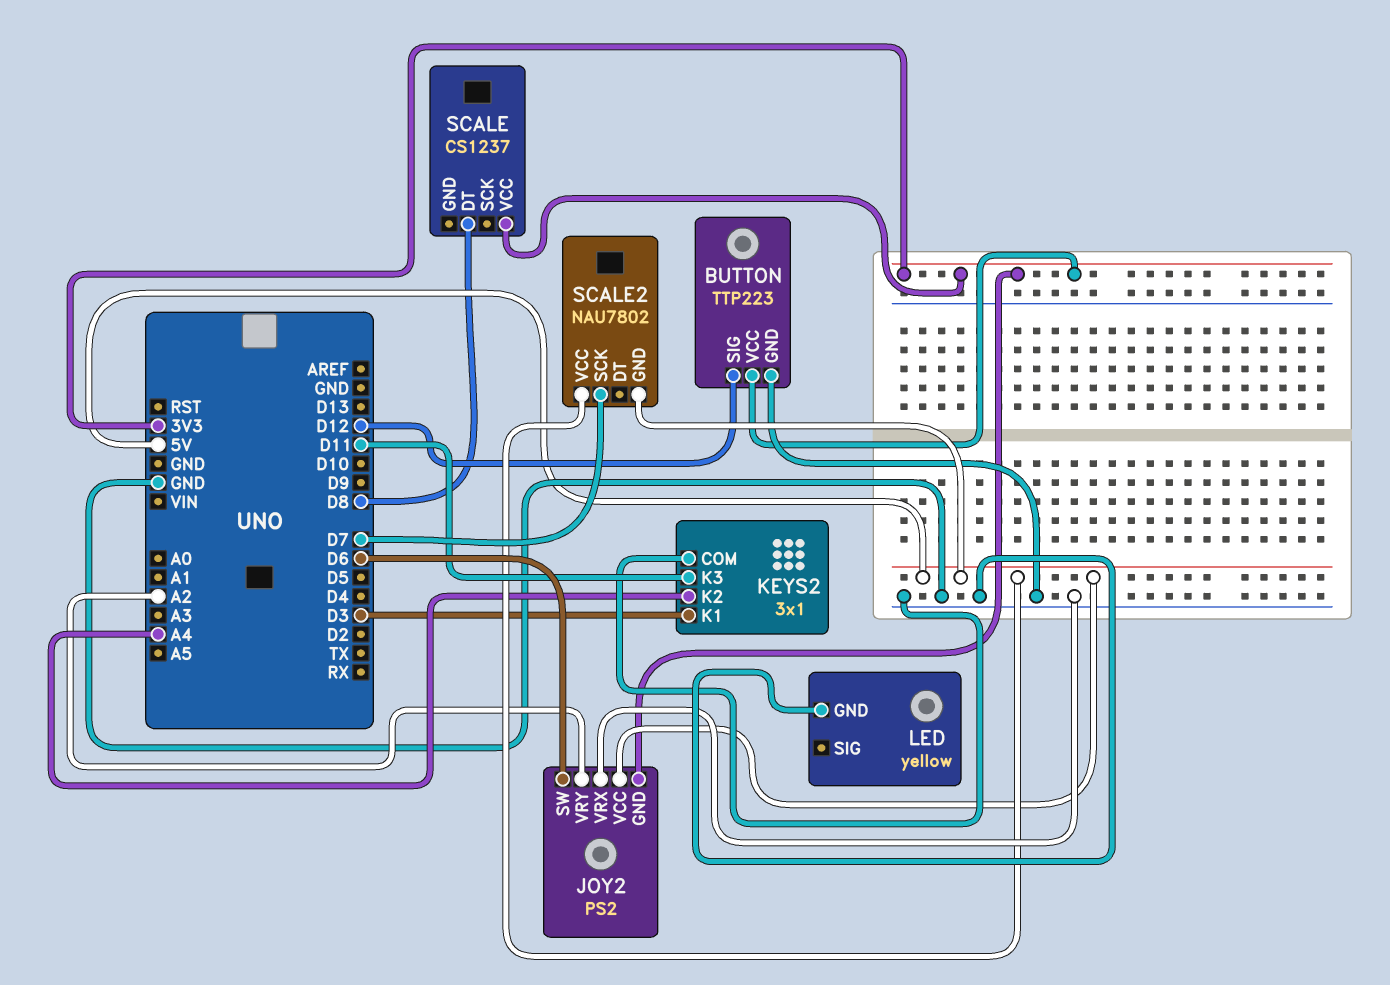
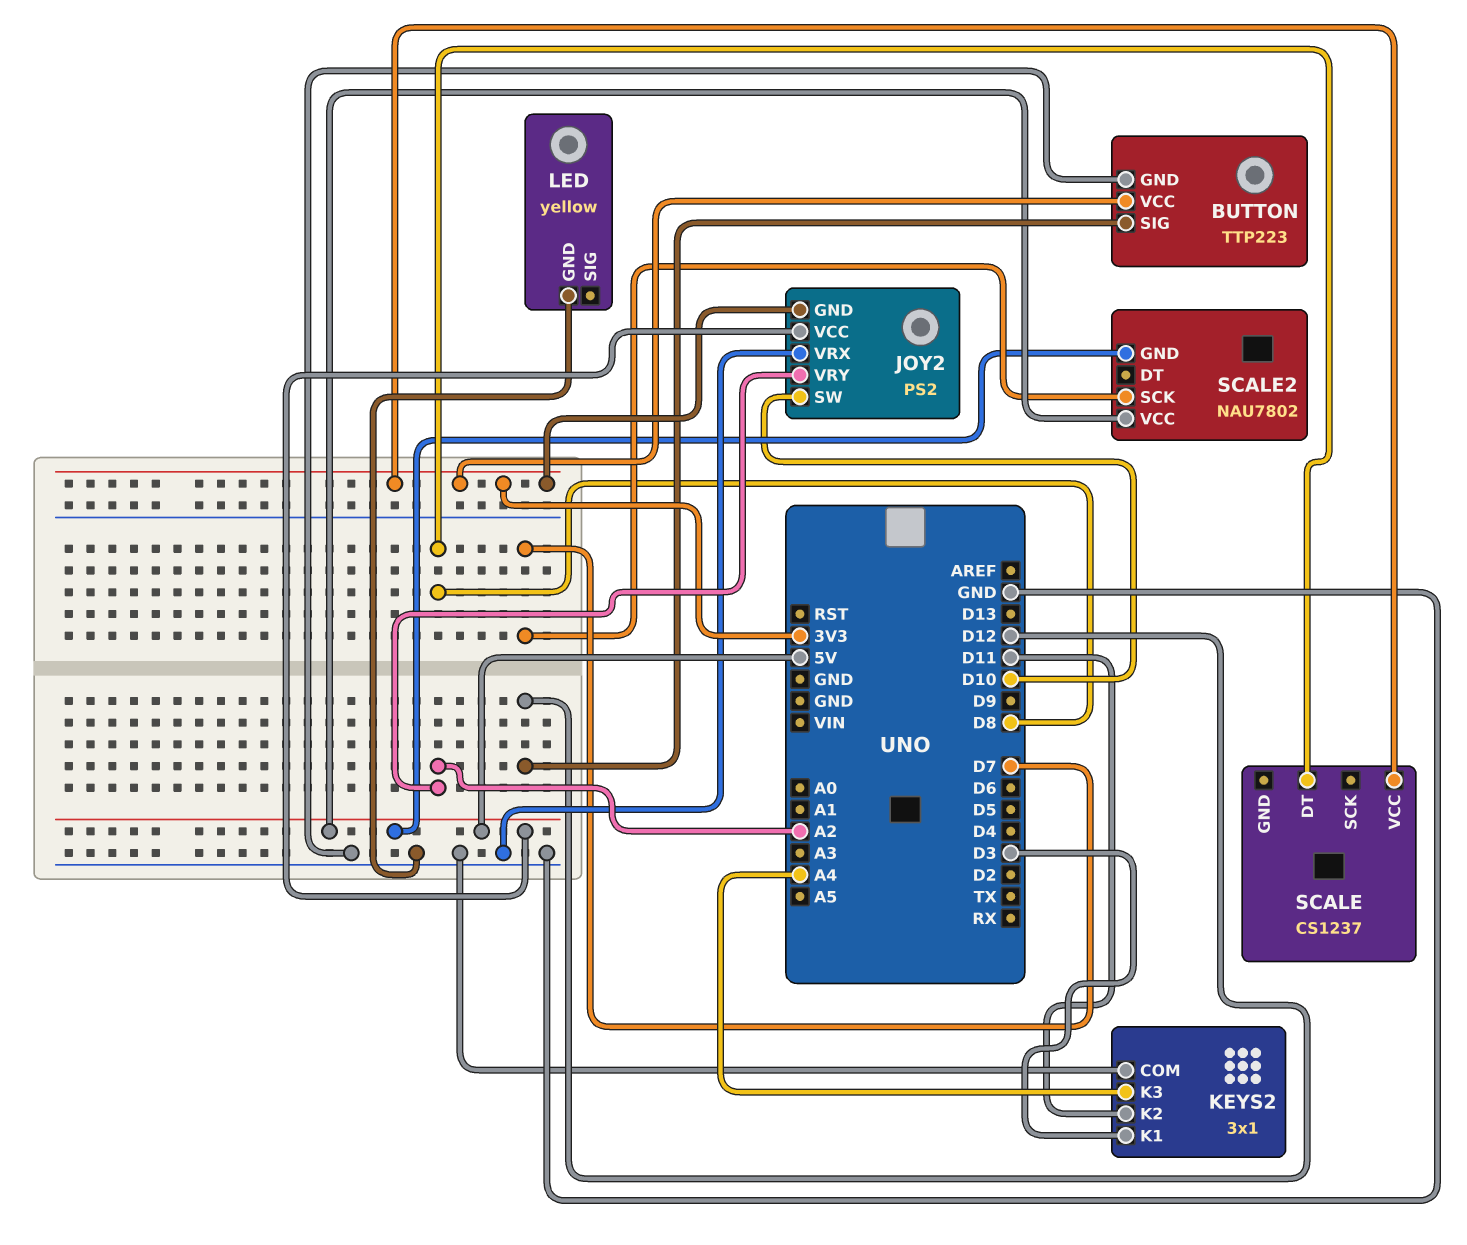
JOY2 pin SW: D6 -> D10
KEYS2 pin K2: A4 -> D11
KEYS2 pin K3: D11 -> A4

